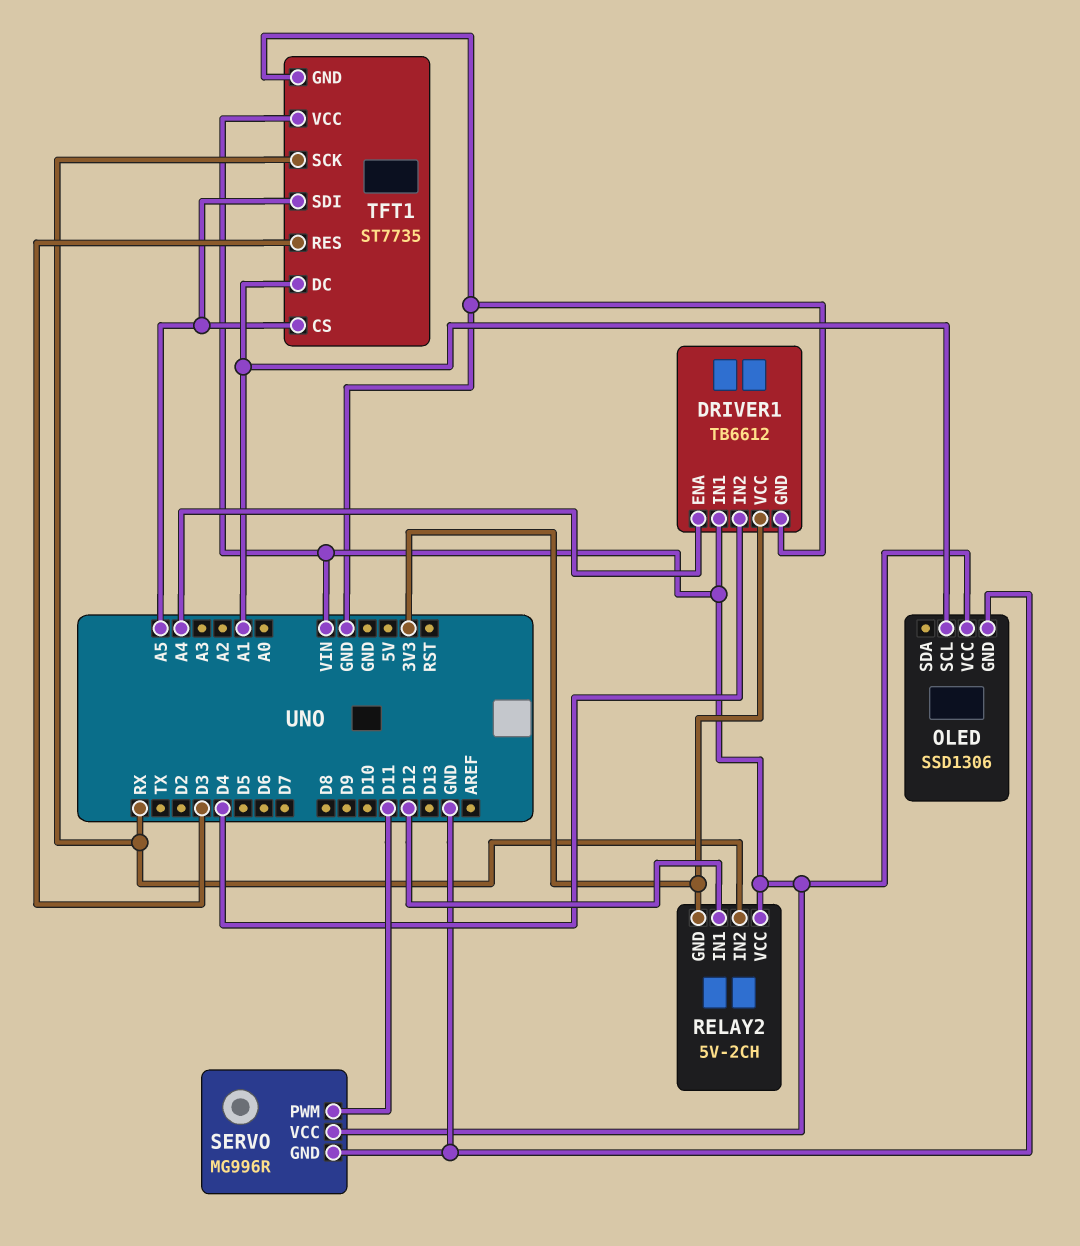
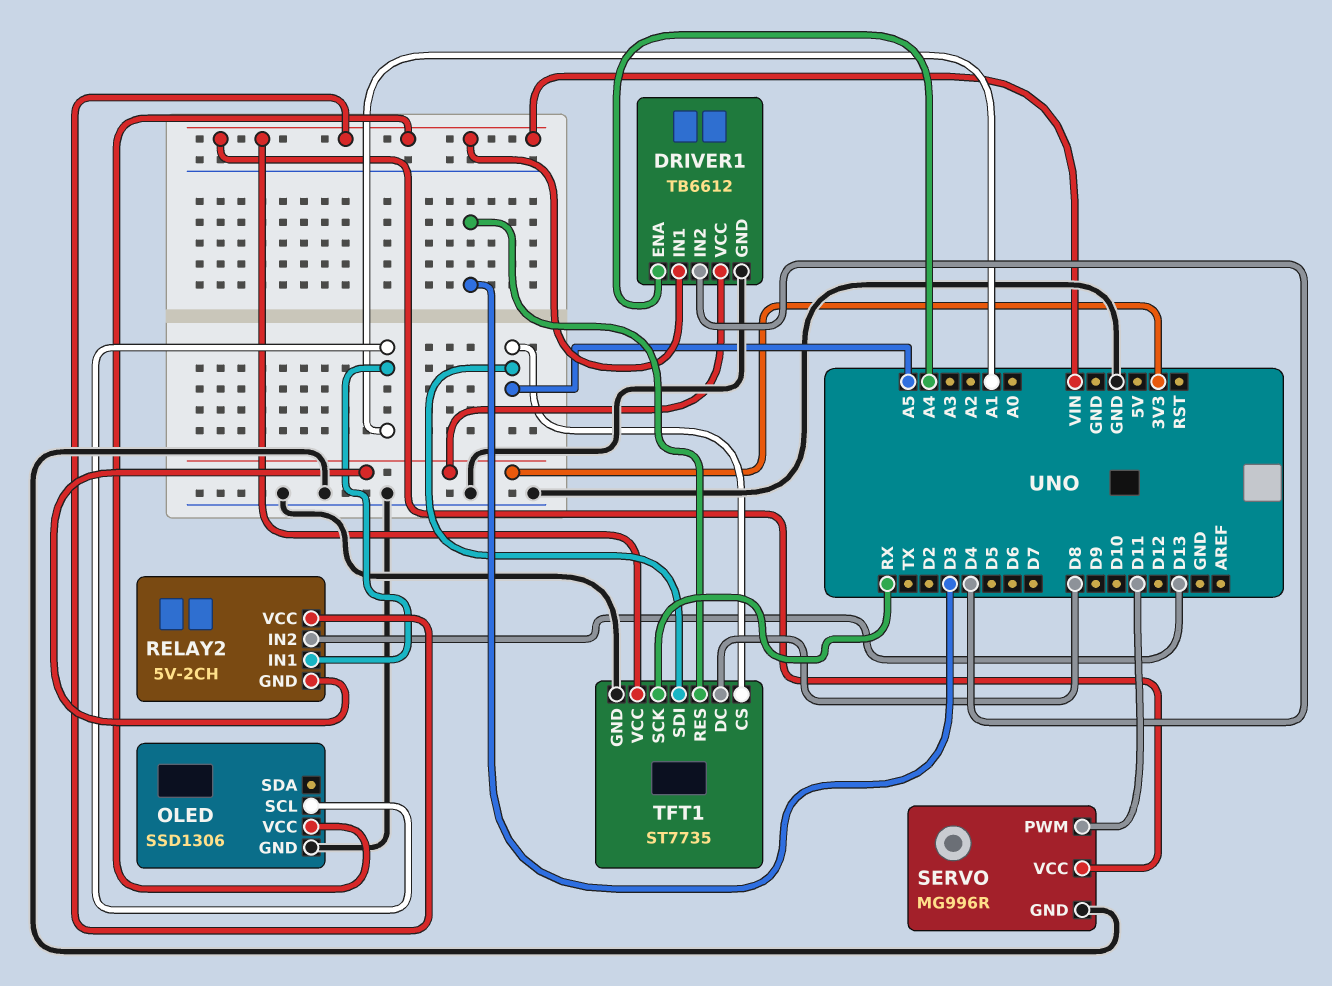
RELAY2 pin IN1: D12 -> A1
RELAY2 pin IN2: RX -> D13
TFT1 pin DC: A1 -> D8

